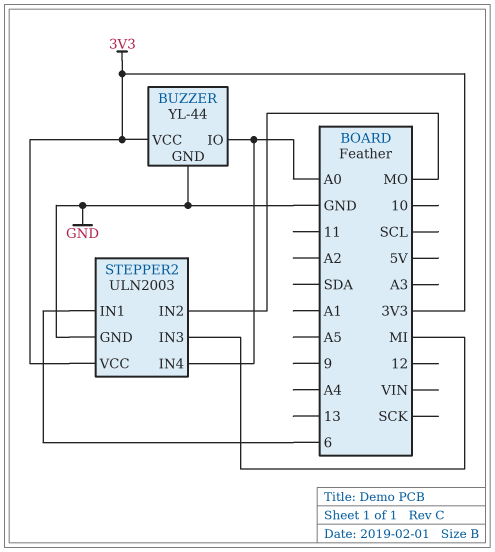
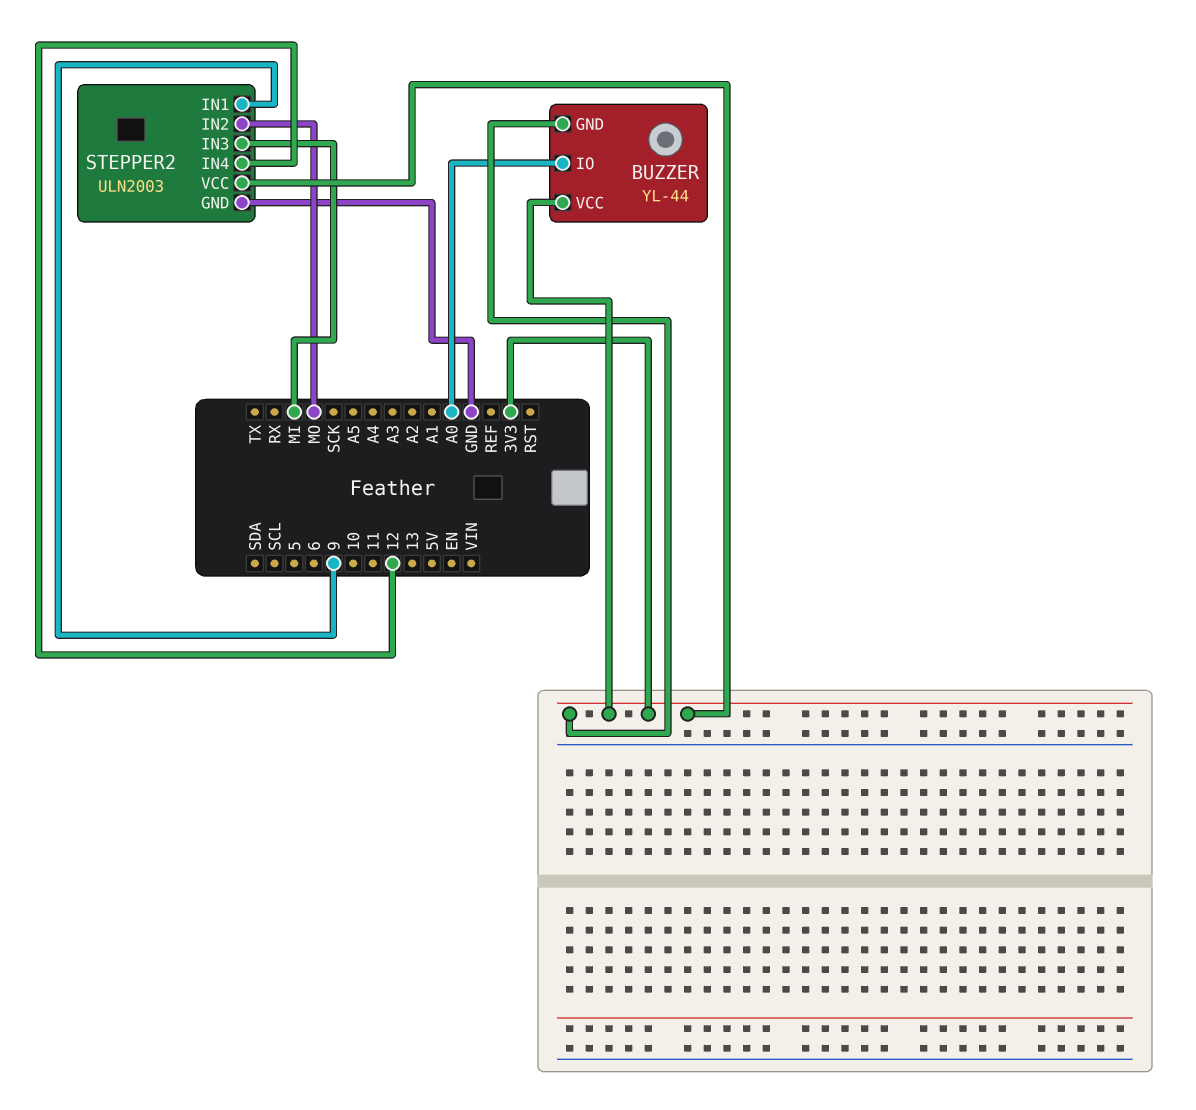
BUZZER pin GND: GND -> 3V3
STEPPER2 pin IN1: 6 -> 9
STEPPER2 pin IN4: A0 -> 12

